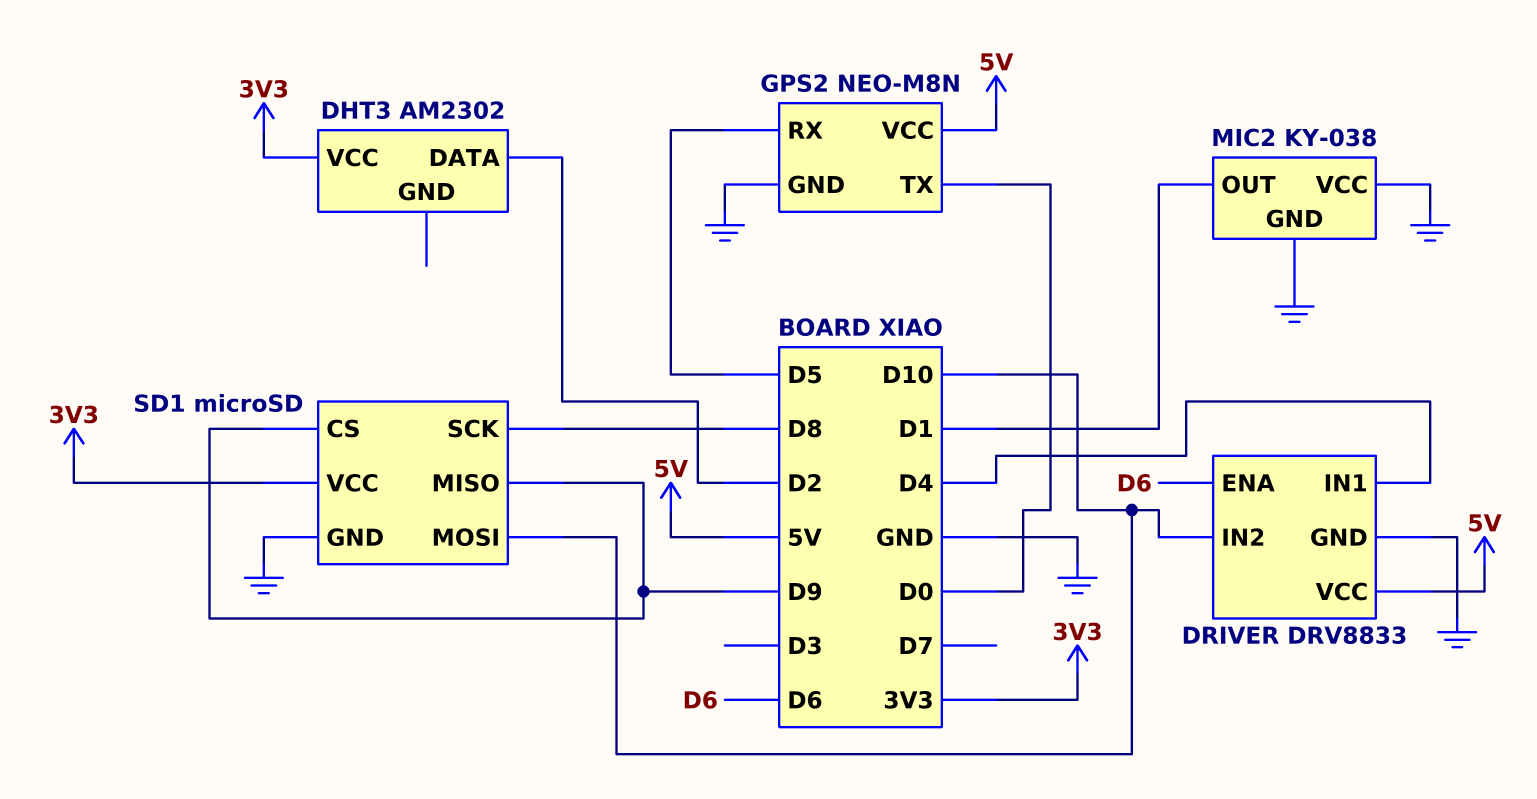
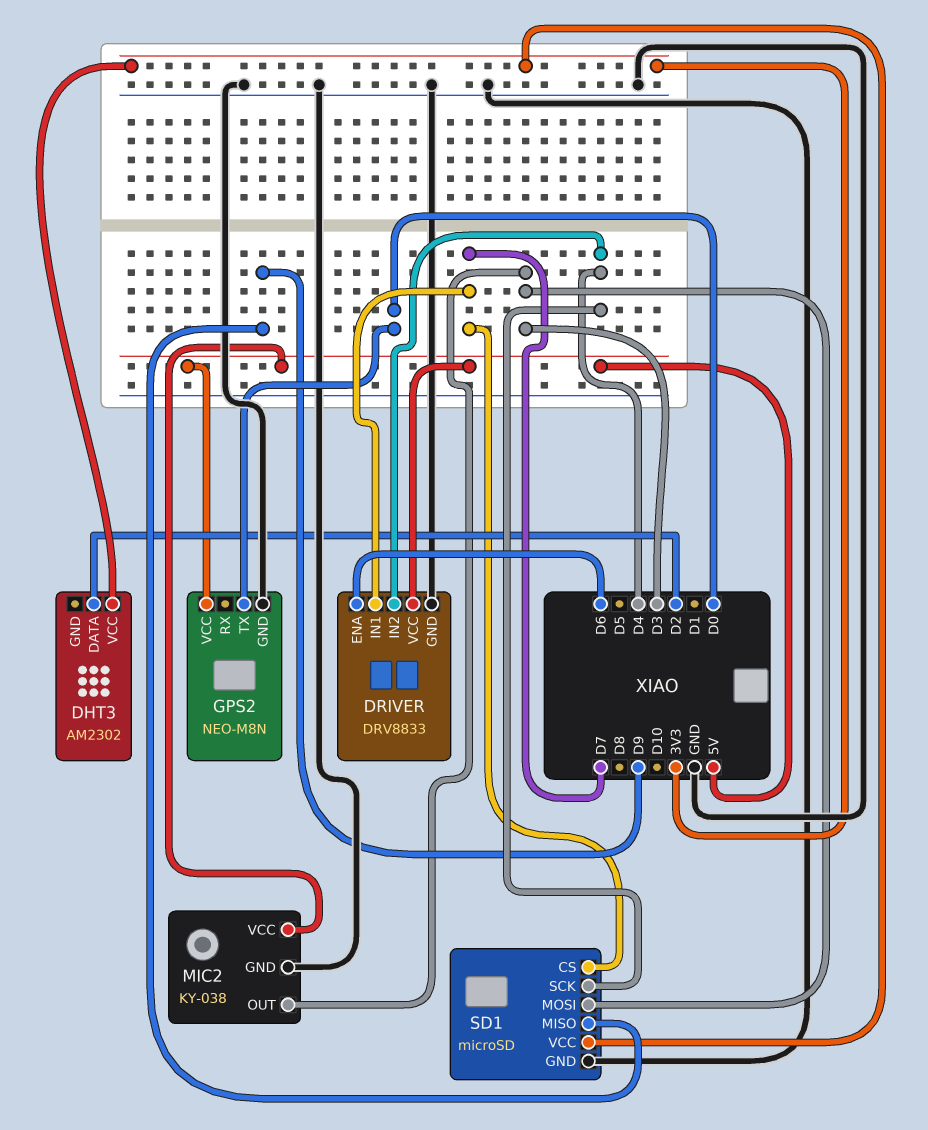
DRIVER pin IN1: D4 -> D7
DRIVER pin IN2: D10 -> D4
GPS2 pin RX: D5 -> none
MIC2 pin OUT: D1 -> D3
MIC2 pin VCC: GND -> 5V
SD1 pin CS: D9 -> D7
SD1 pin MOSI: D10 -> D3
SD1 pin SCK: D8 -> D4

